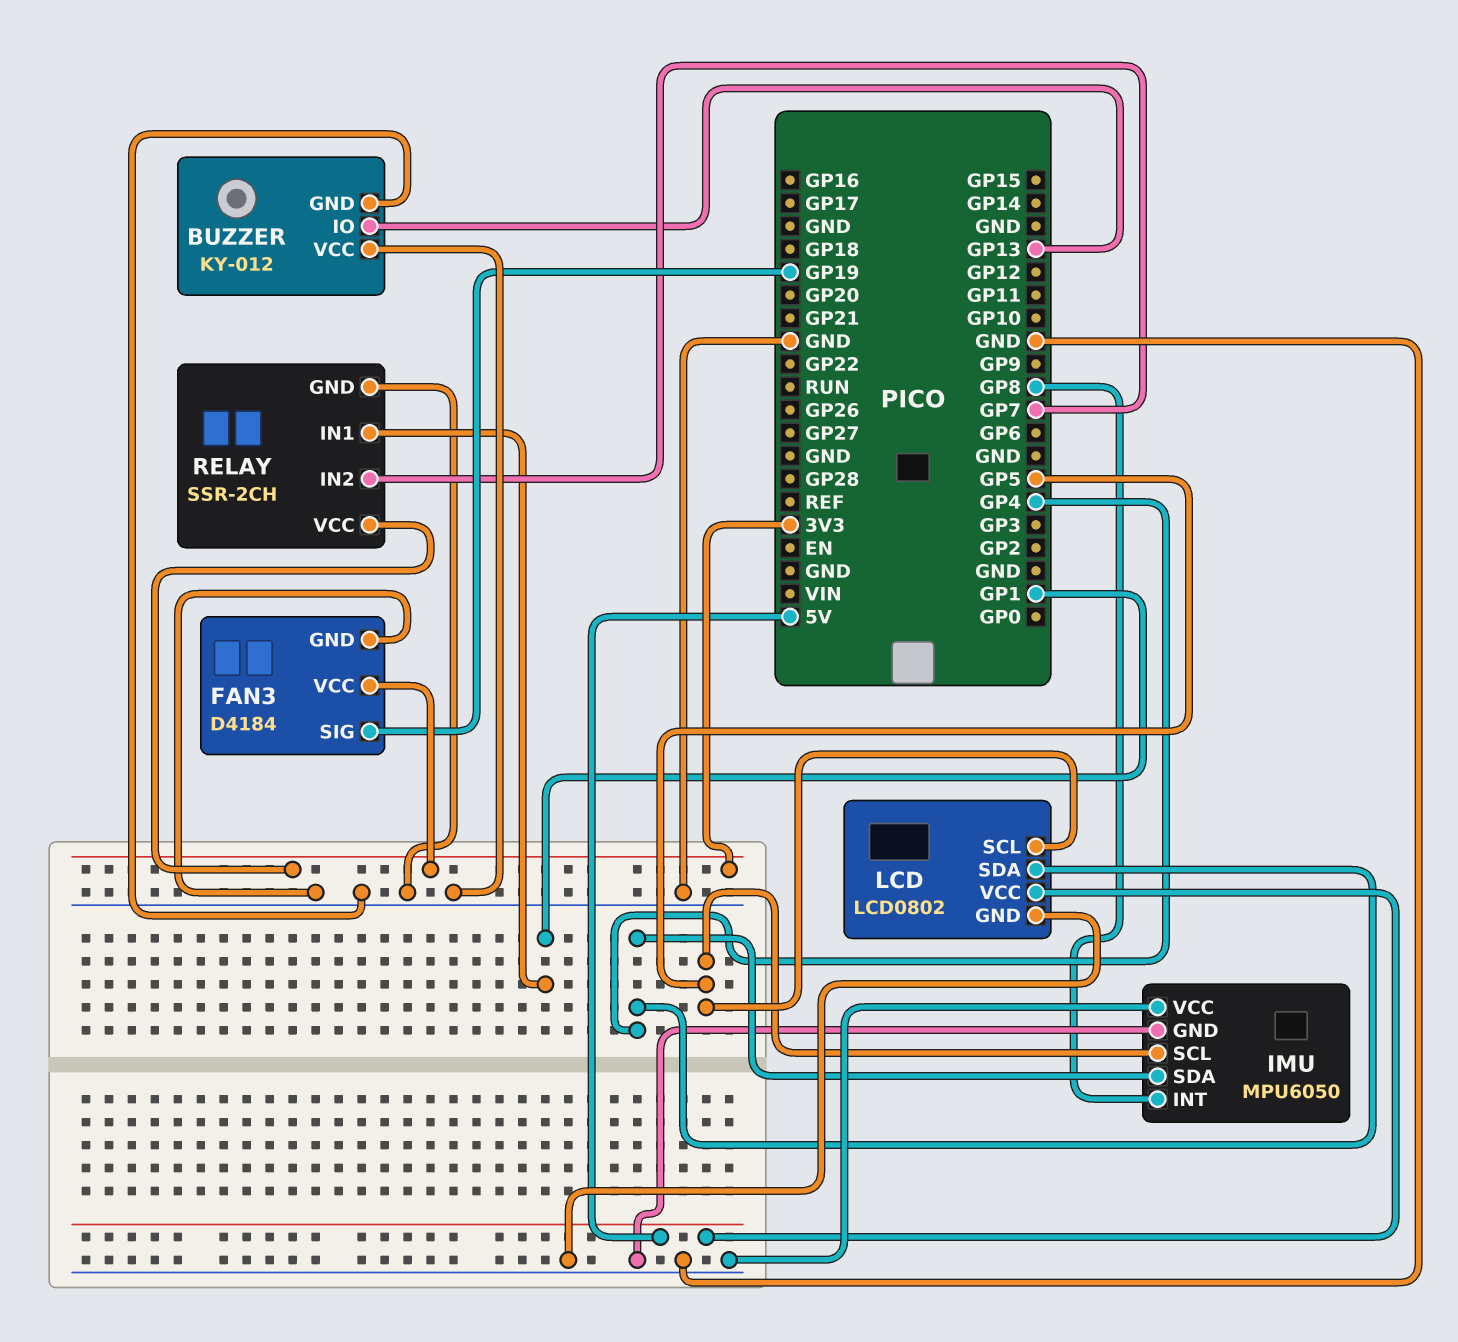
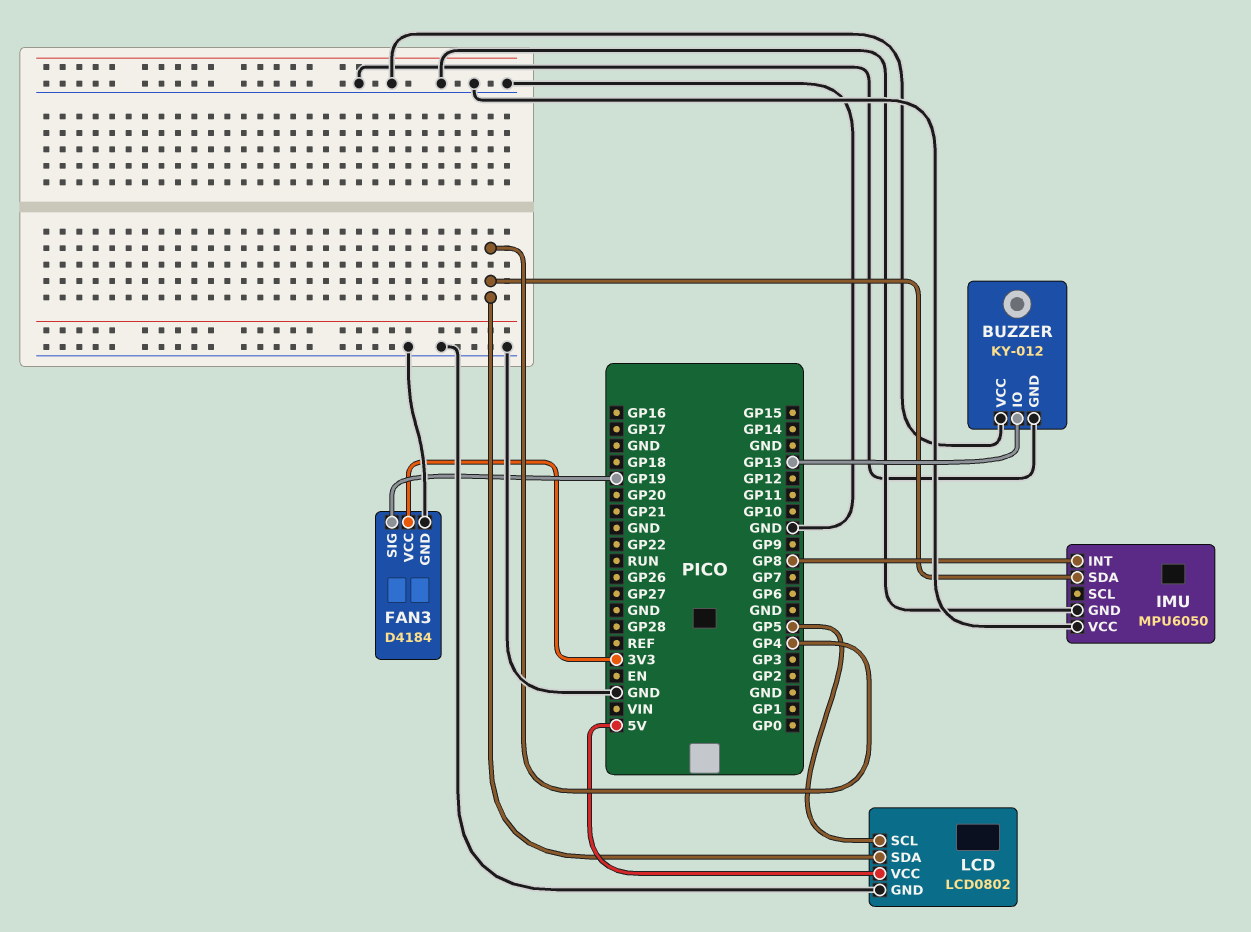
IMU pin SCL: GP5 -> none
RELAY: SSR-2CH -> none
RELAY pin GND: GND -> none
RELAY pin IN1: GP1 -> none
RELAY pin IN2: GP7 -> none
RELAY pin VCC: 3V3 -> none

